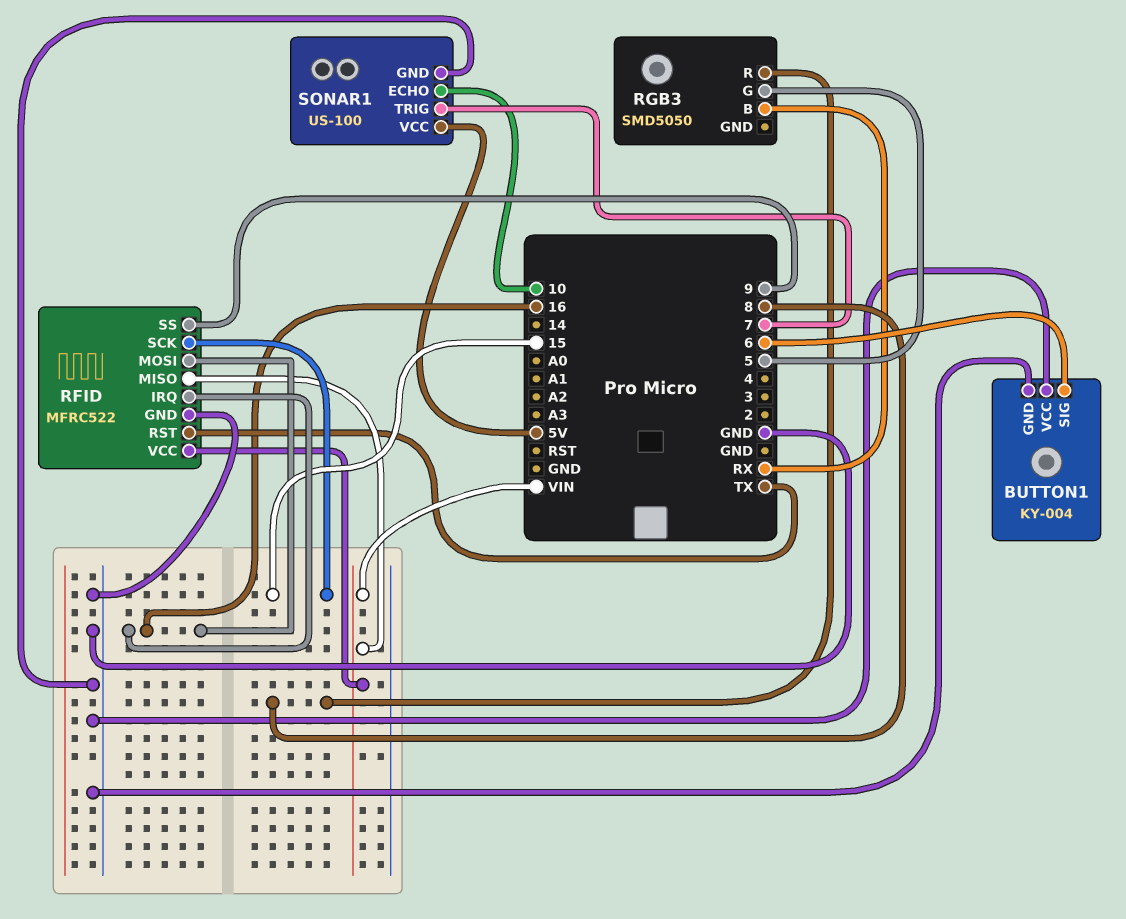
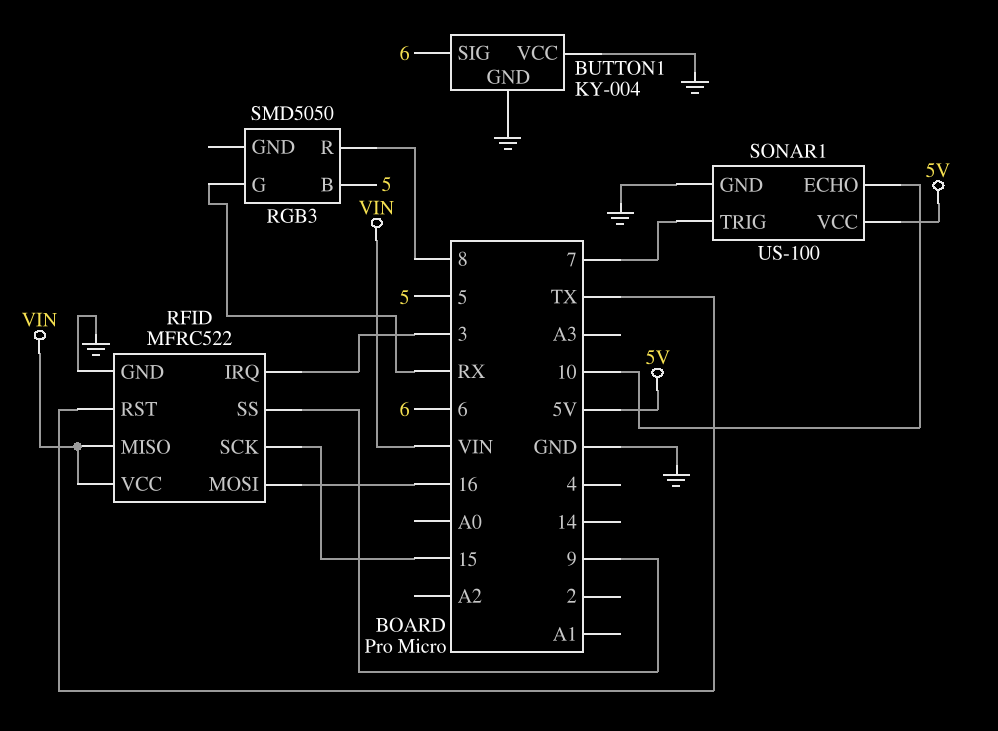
RFID pin IRQ: 16 -> 3
RGB3 pin B: RX -> 5
RGB3 pin G: 5 -> RX

